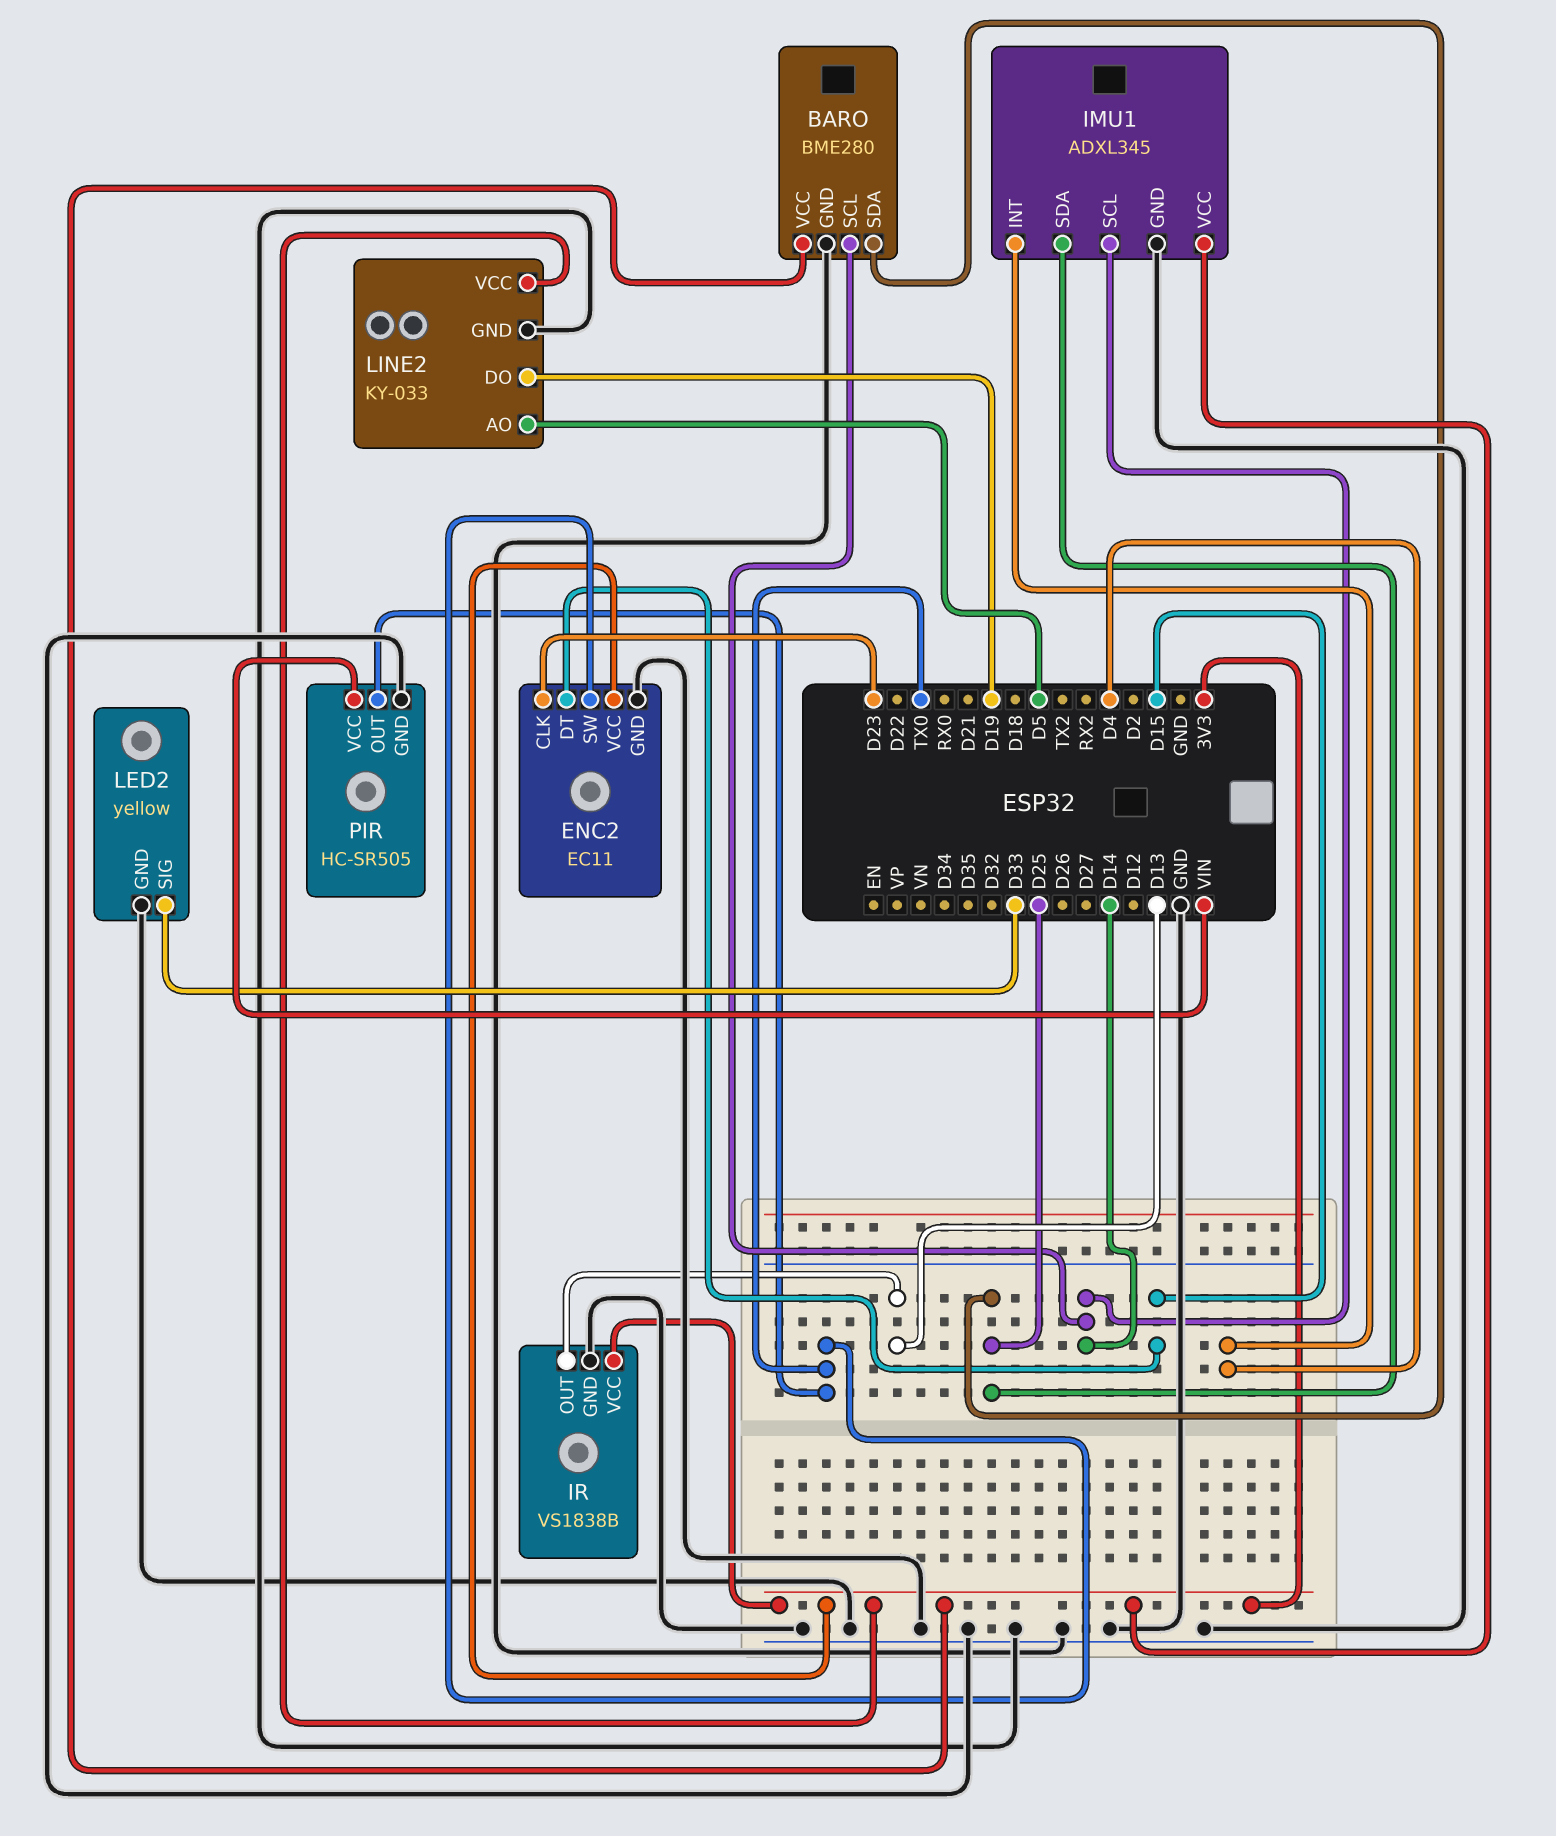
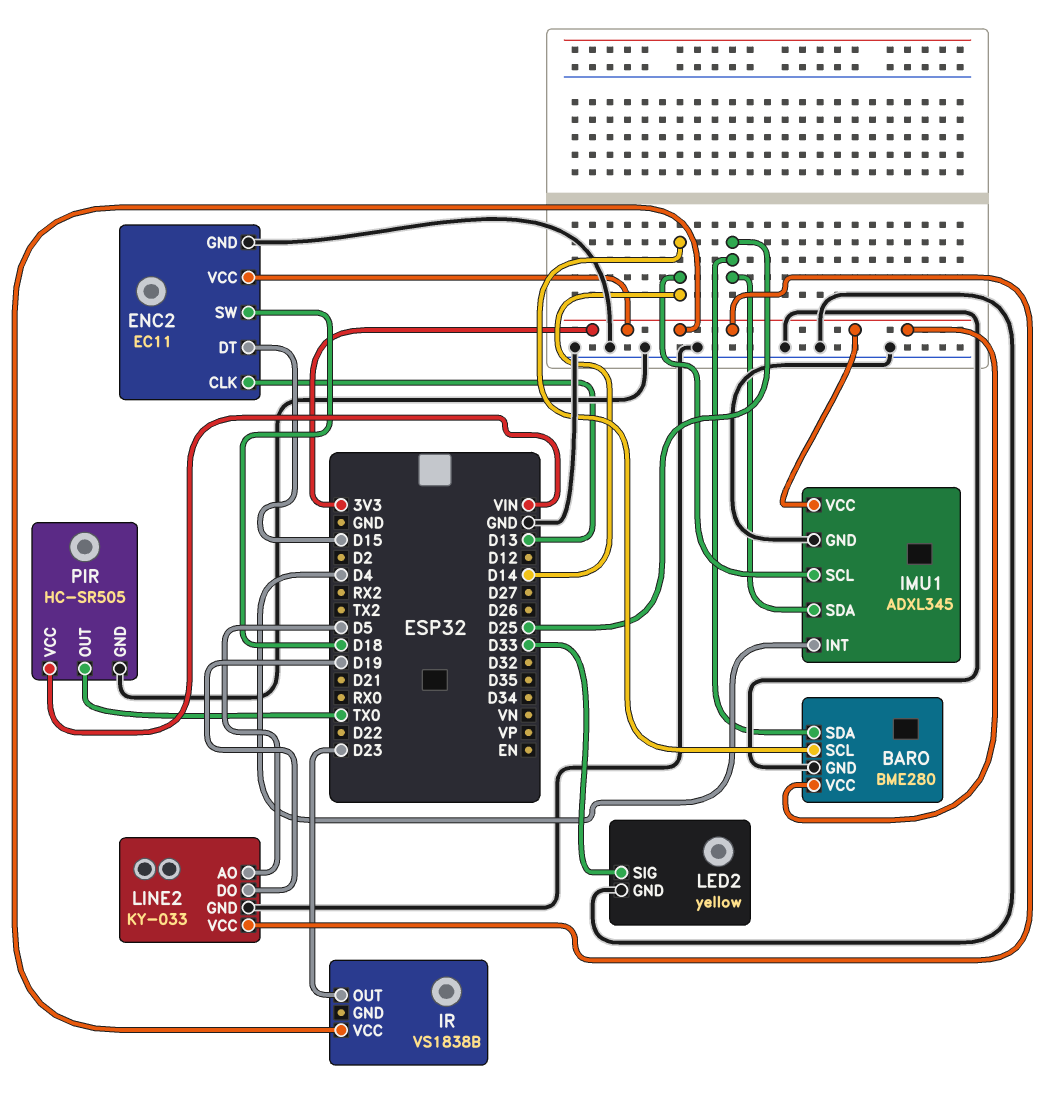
ENC2 pin CLK: D23 -> D13
ENC2 pin SW: TX0 -> D18
IR pin GND: GND -> none
IR pin OUT: D13 -> D23

